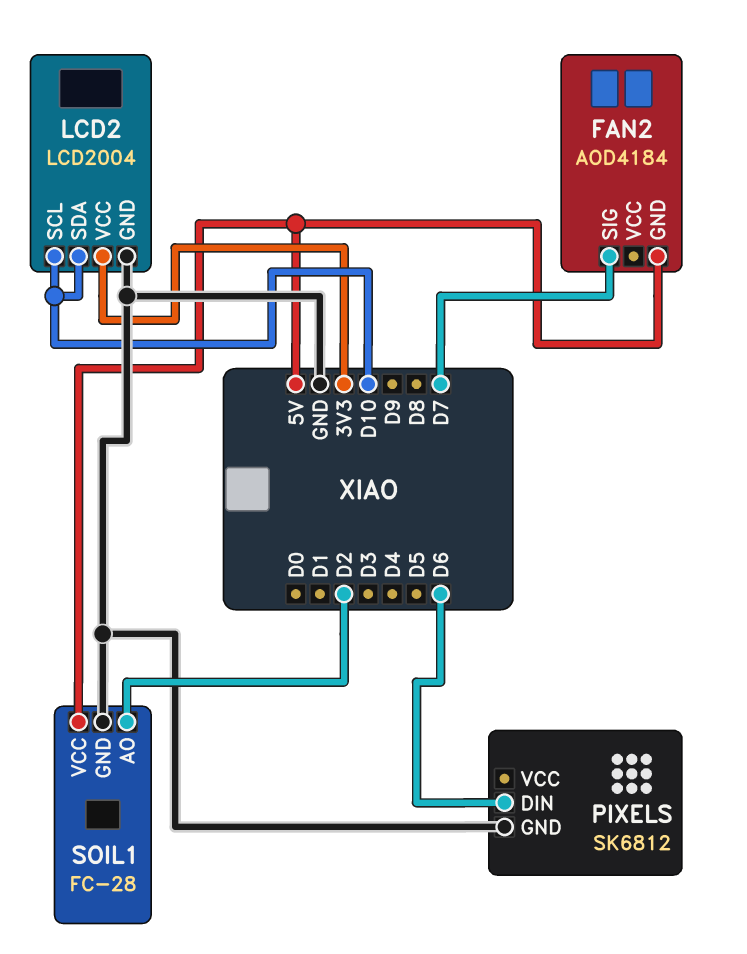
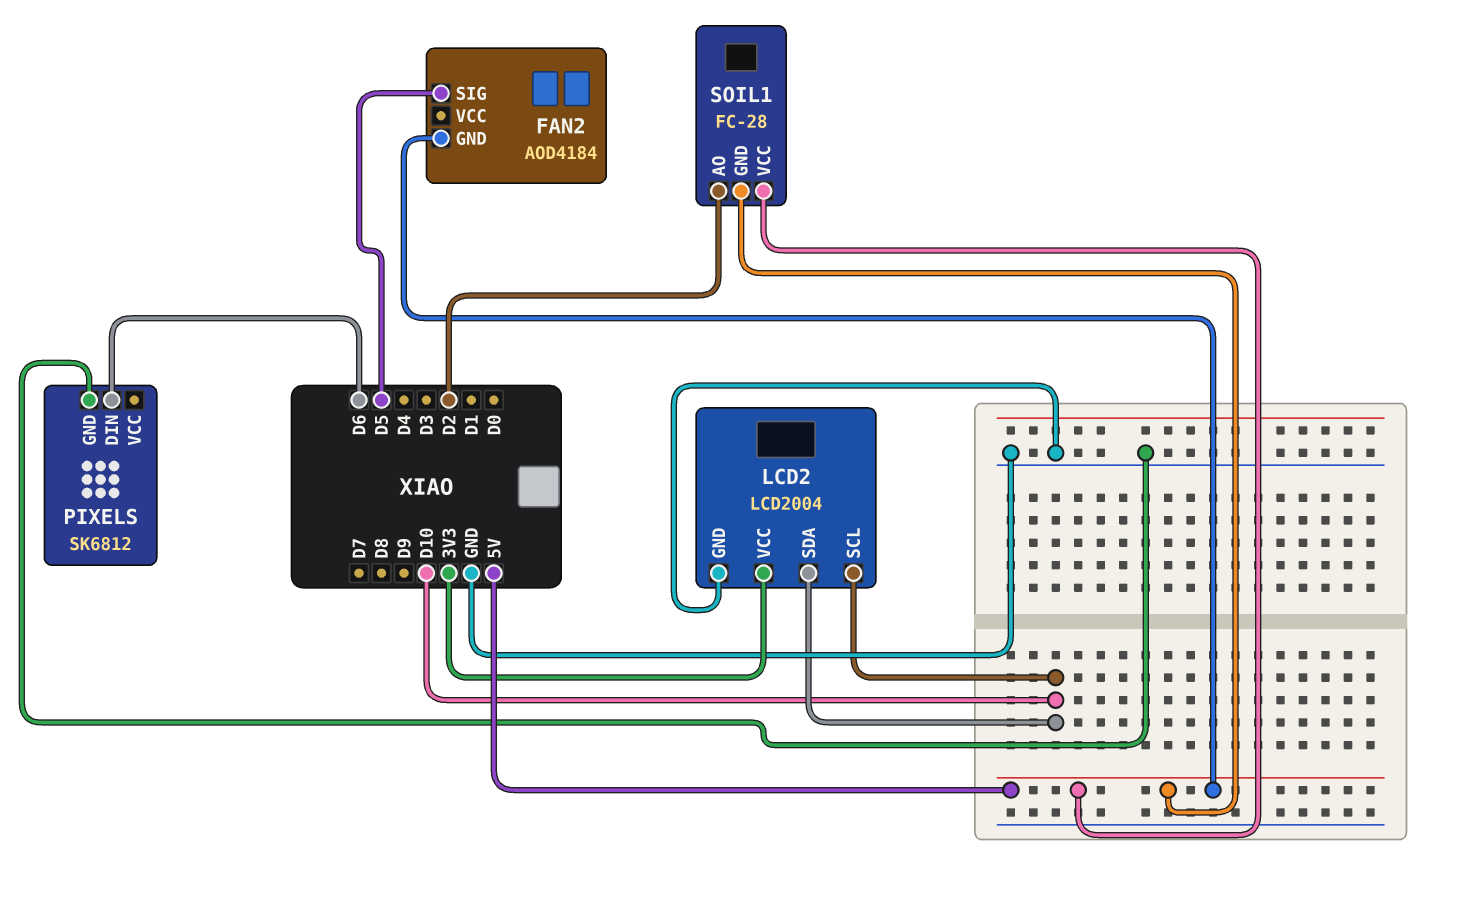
FAN2 pin SIG: D7 -> D5
SOIL1 pin GND: GND -> 5V

